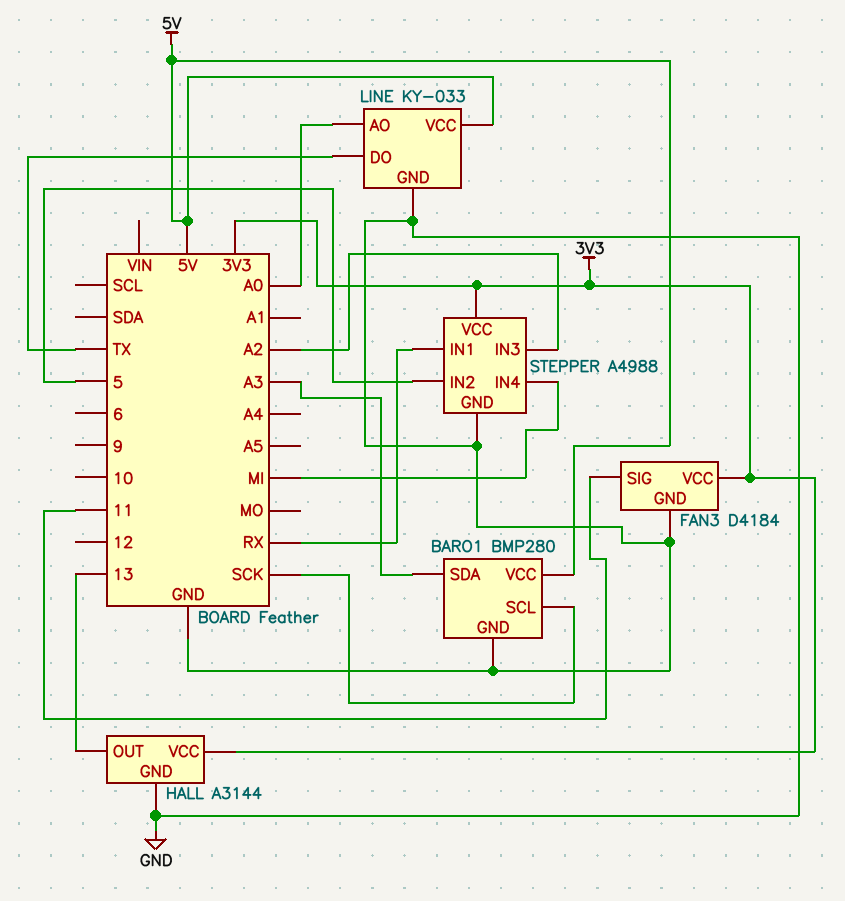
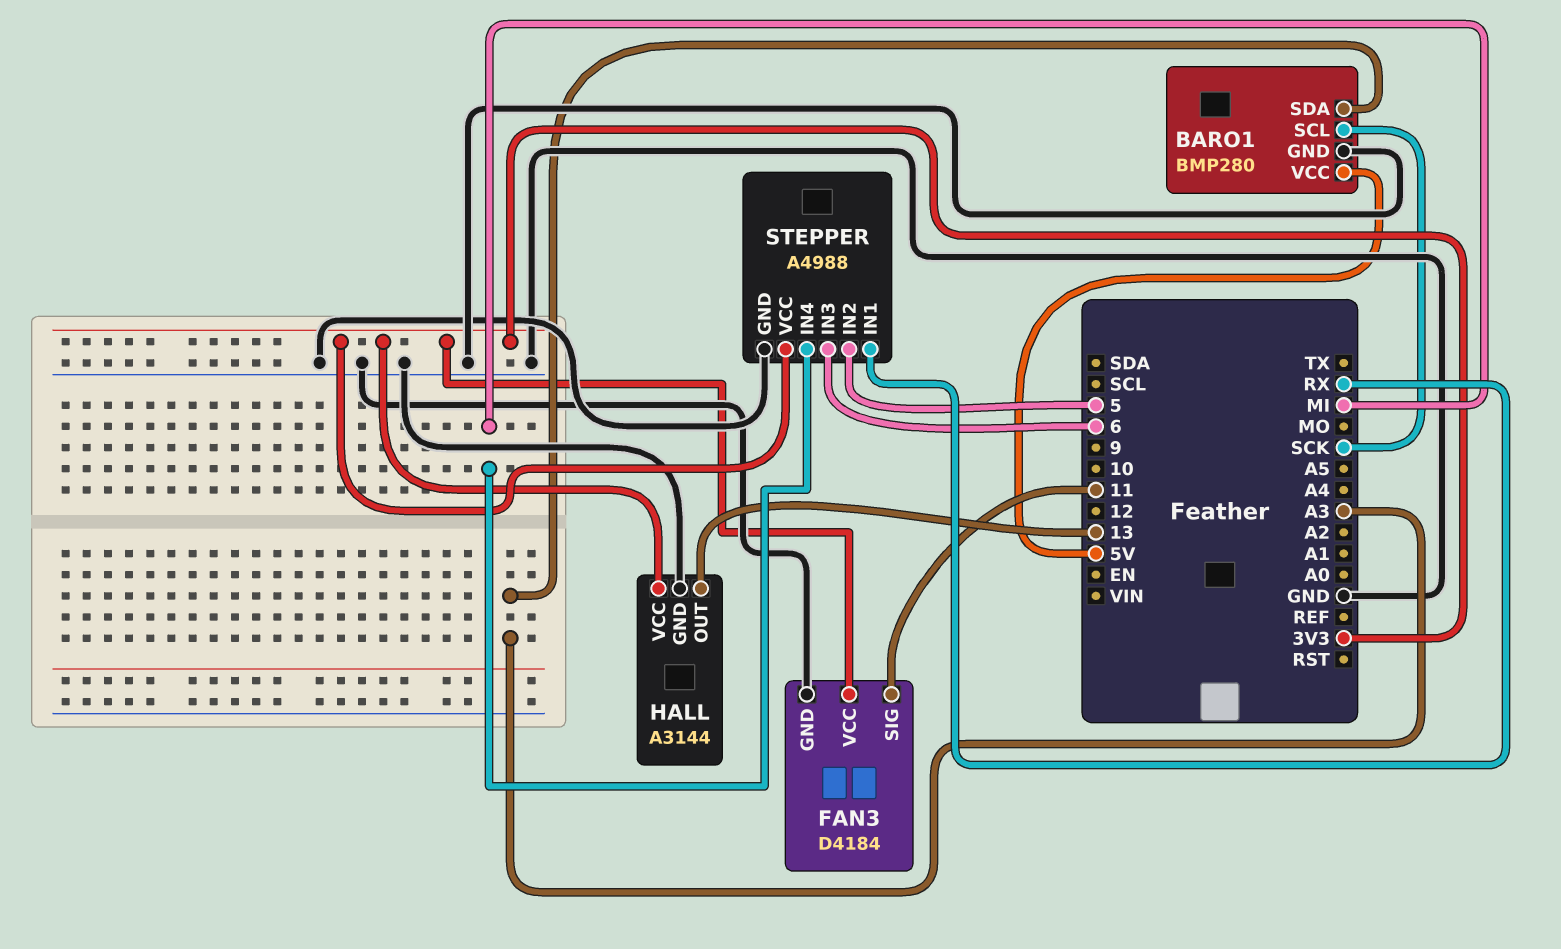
LINE: KY-033 -> none
LINE pin AO: A0 -> none
LINE pin DO: TX -> none
LINE pin GND: GND -> none
LINE pin VCC: 5V -> none
STEPPER pin IN3: A2 -> 6

